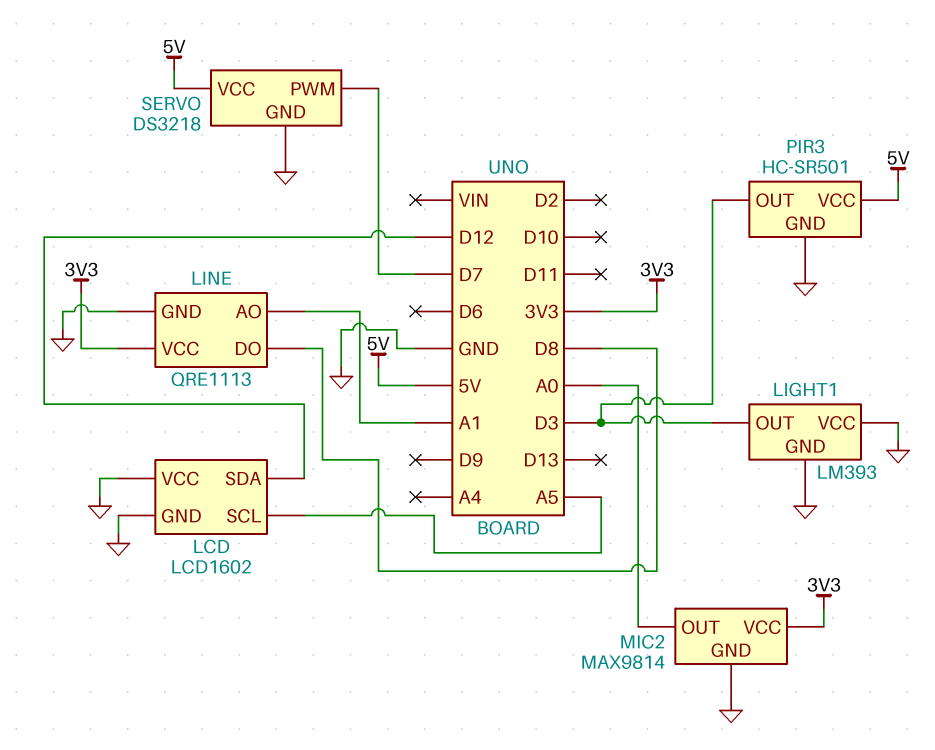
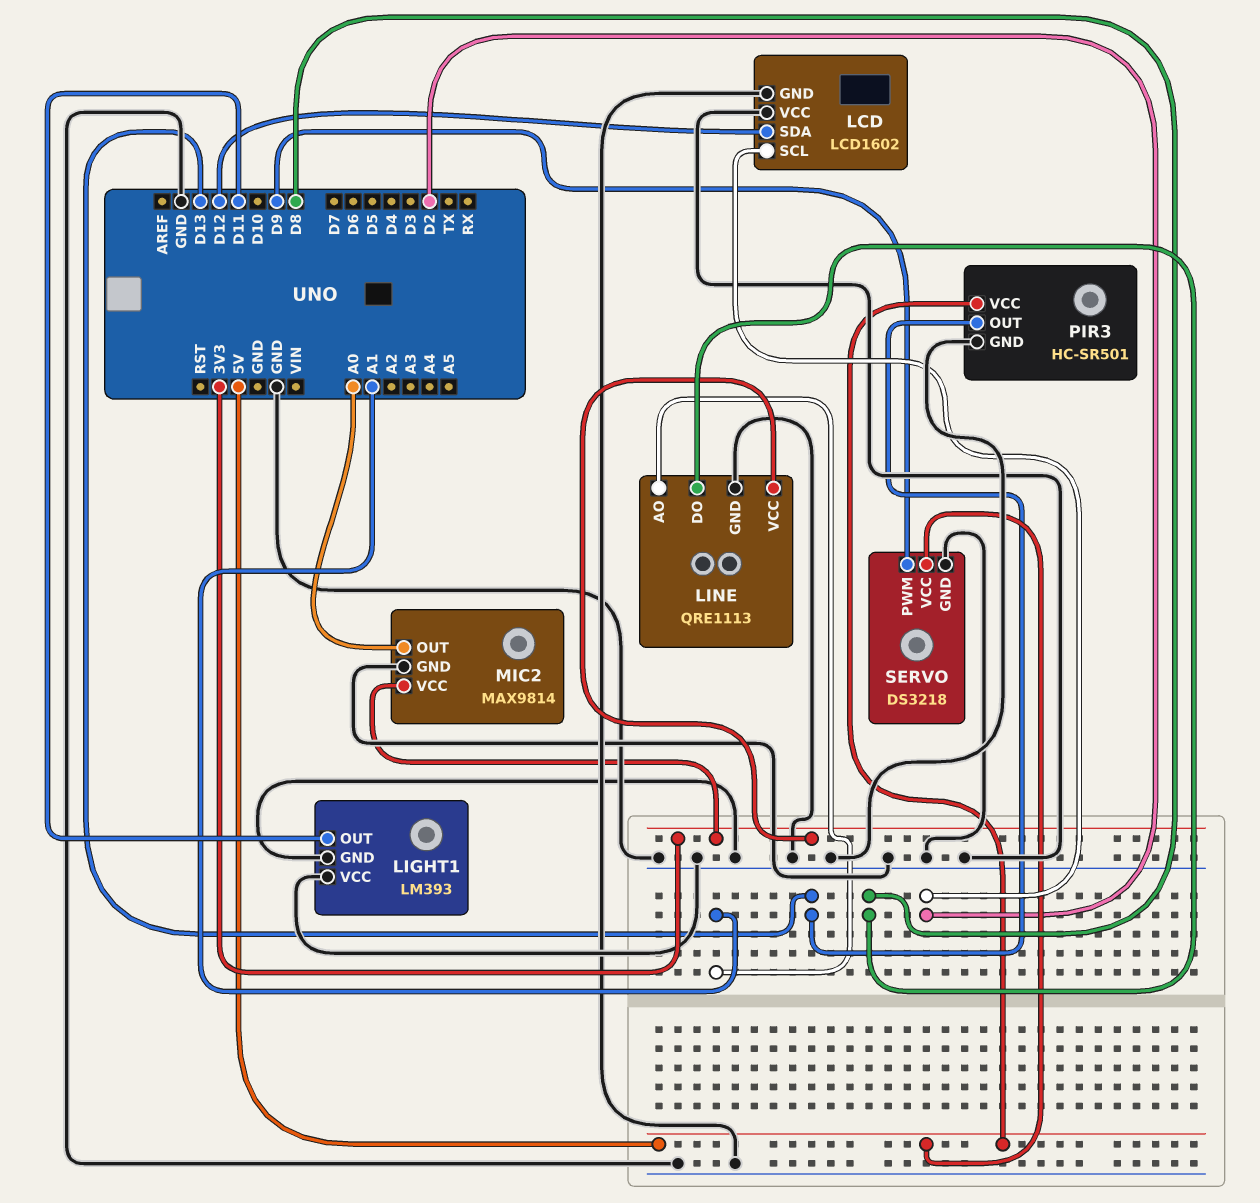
LCD pin SCL: A5 -> D2
LIGHT1 pin OUT: D3 -> D11
PIR3 pin OUT: D3 -> D13
SERVO pin PWM: D7 -> D9

